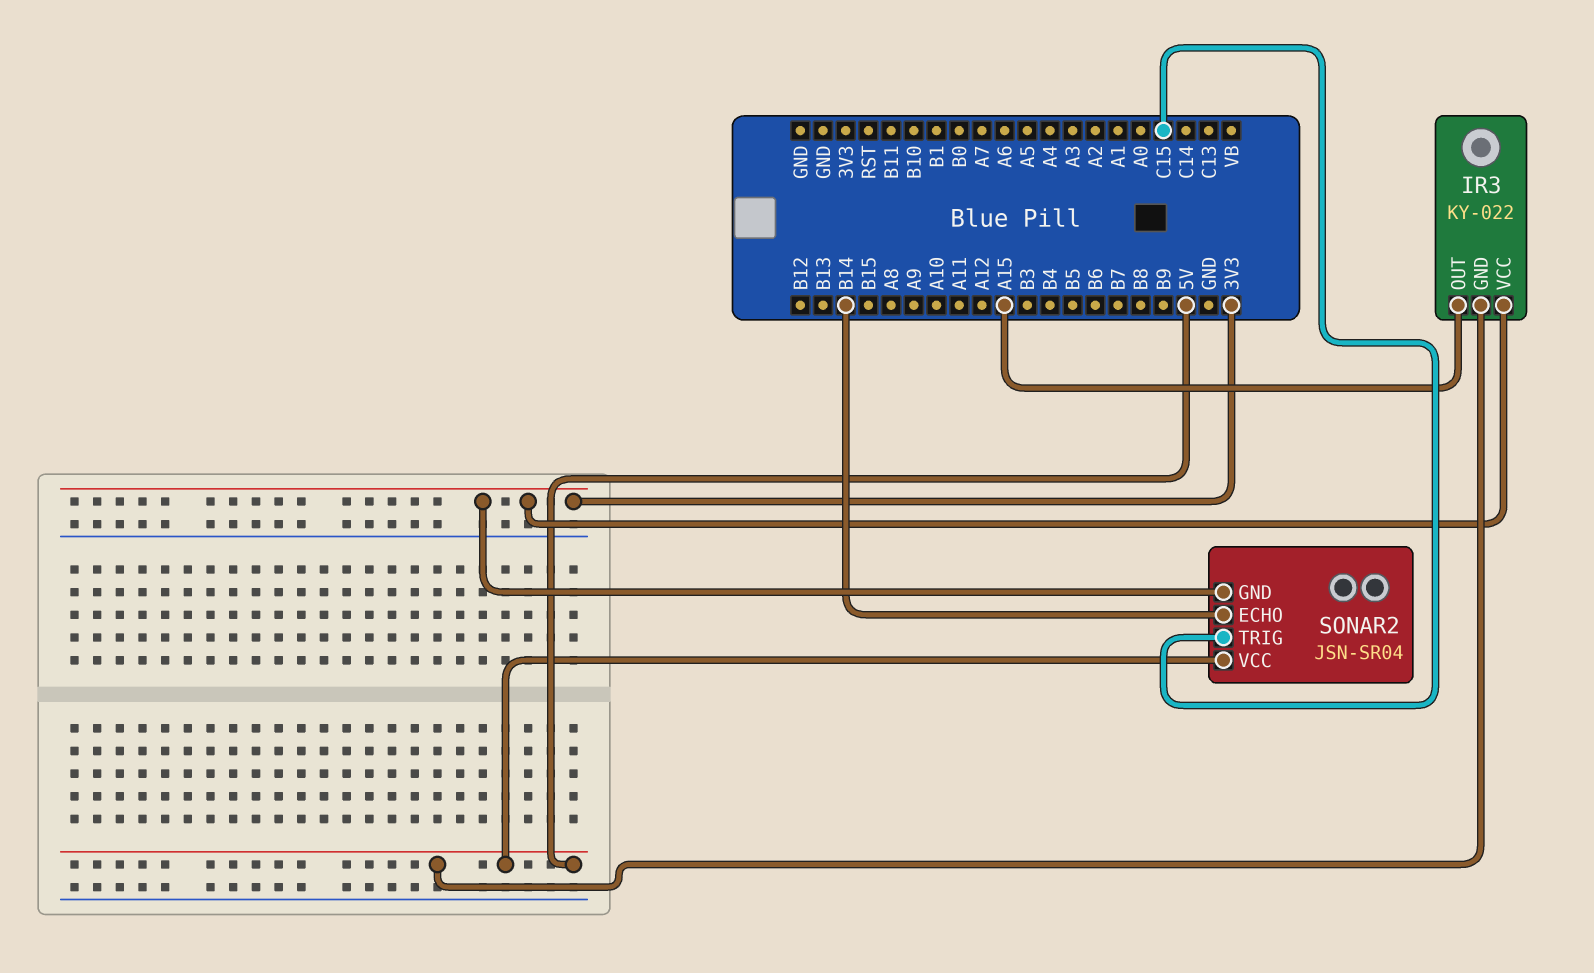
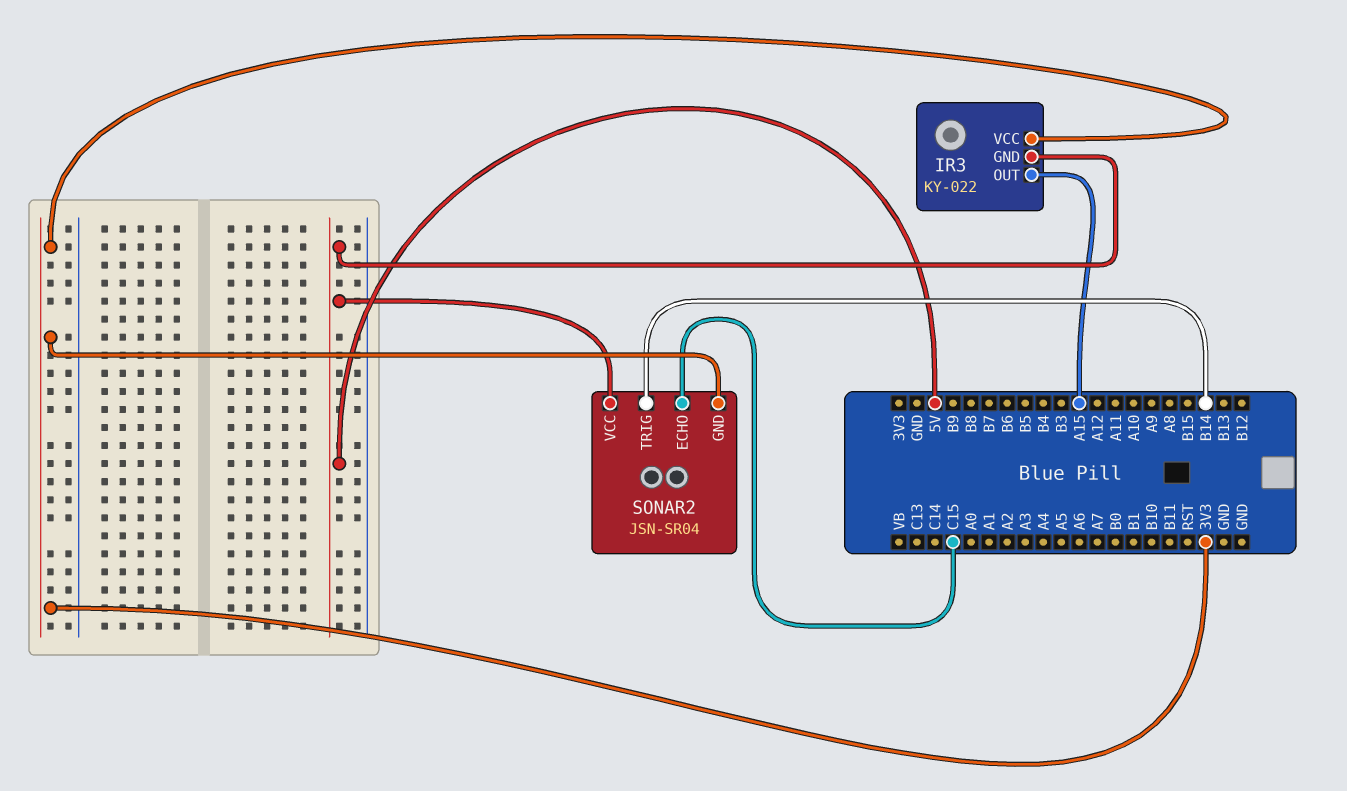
SONAR2 pin ECHO: B14 -> C15
SONAR2 pin TRIG: C15 -> B14

